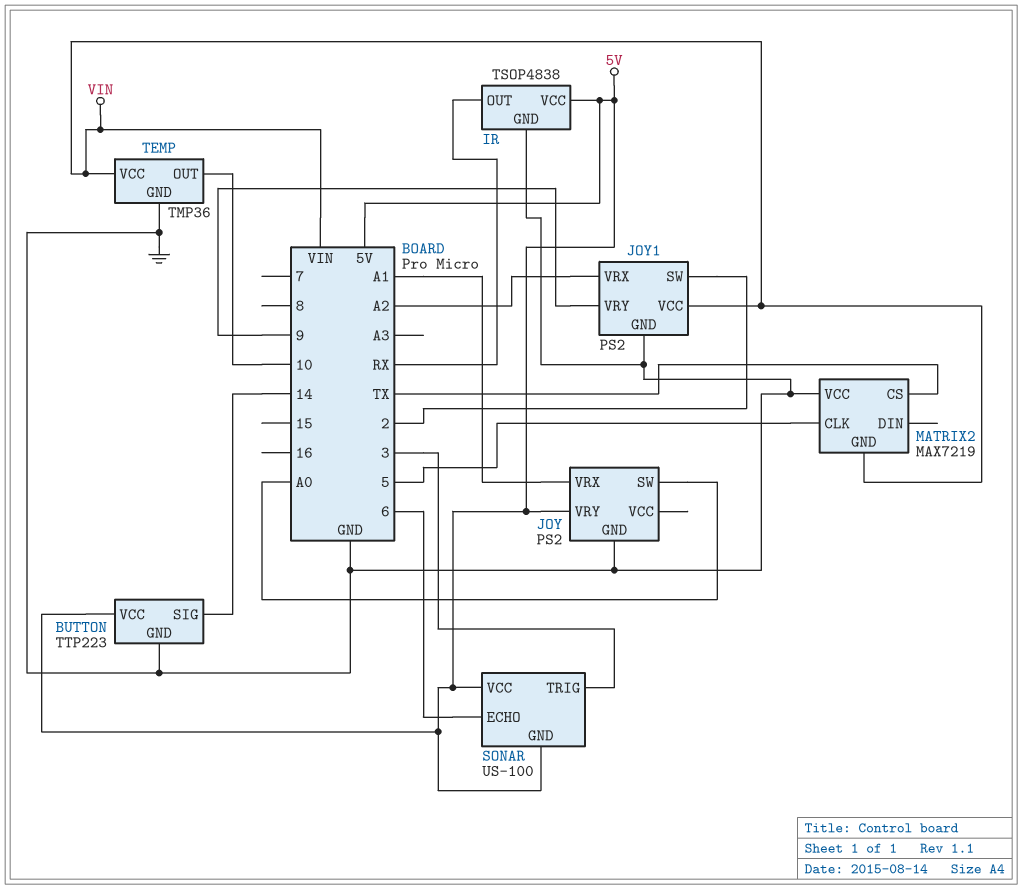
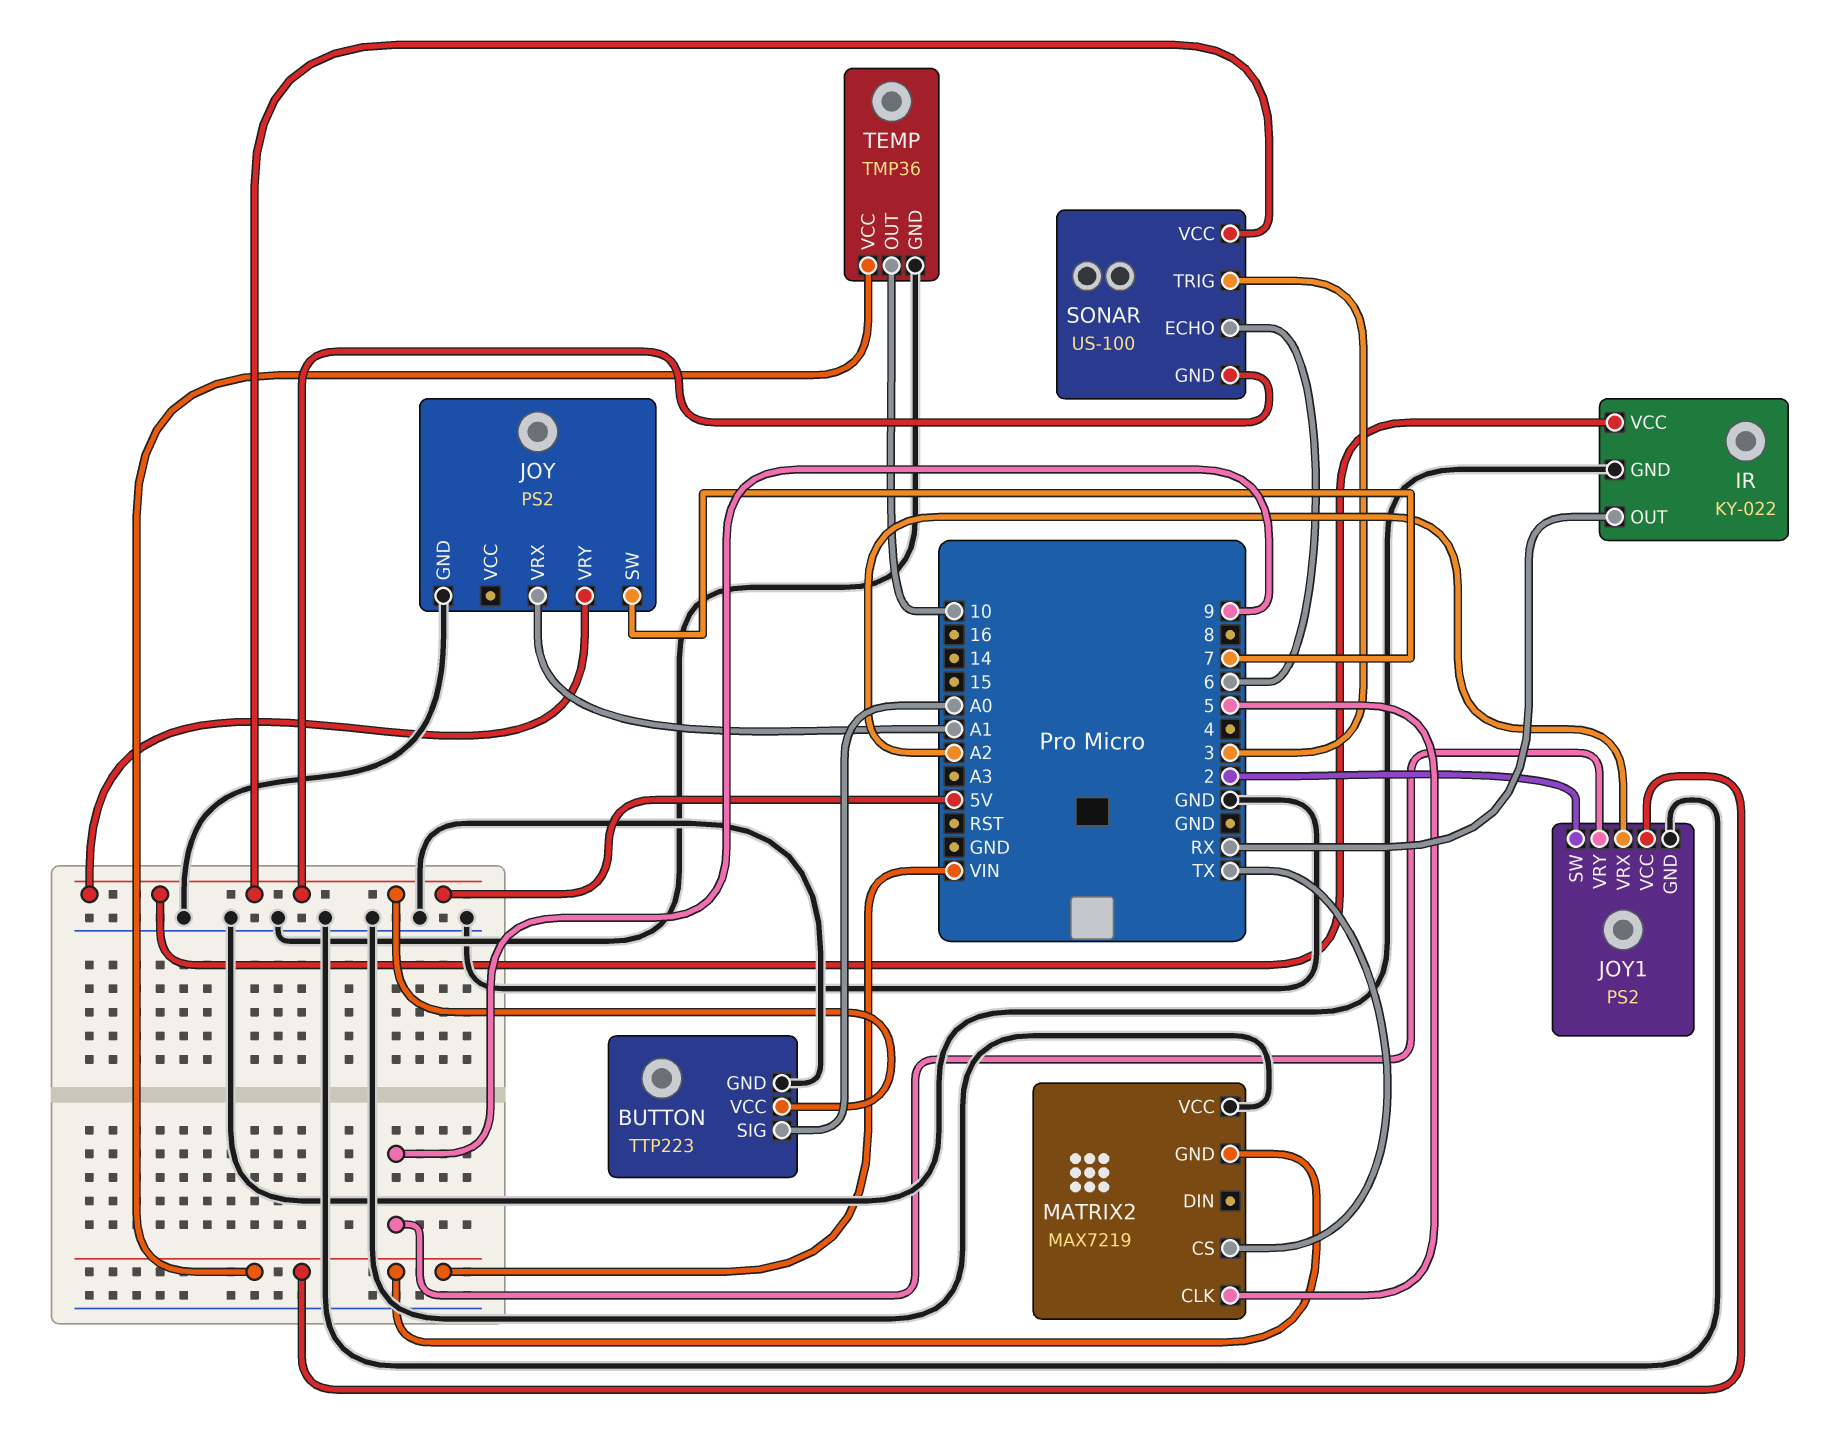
BUTTON pin SIG: 14 -> A0
IR: TSOP4838 -> KY-022
JOY pin SW: A0 -> 7

